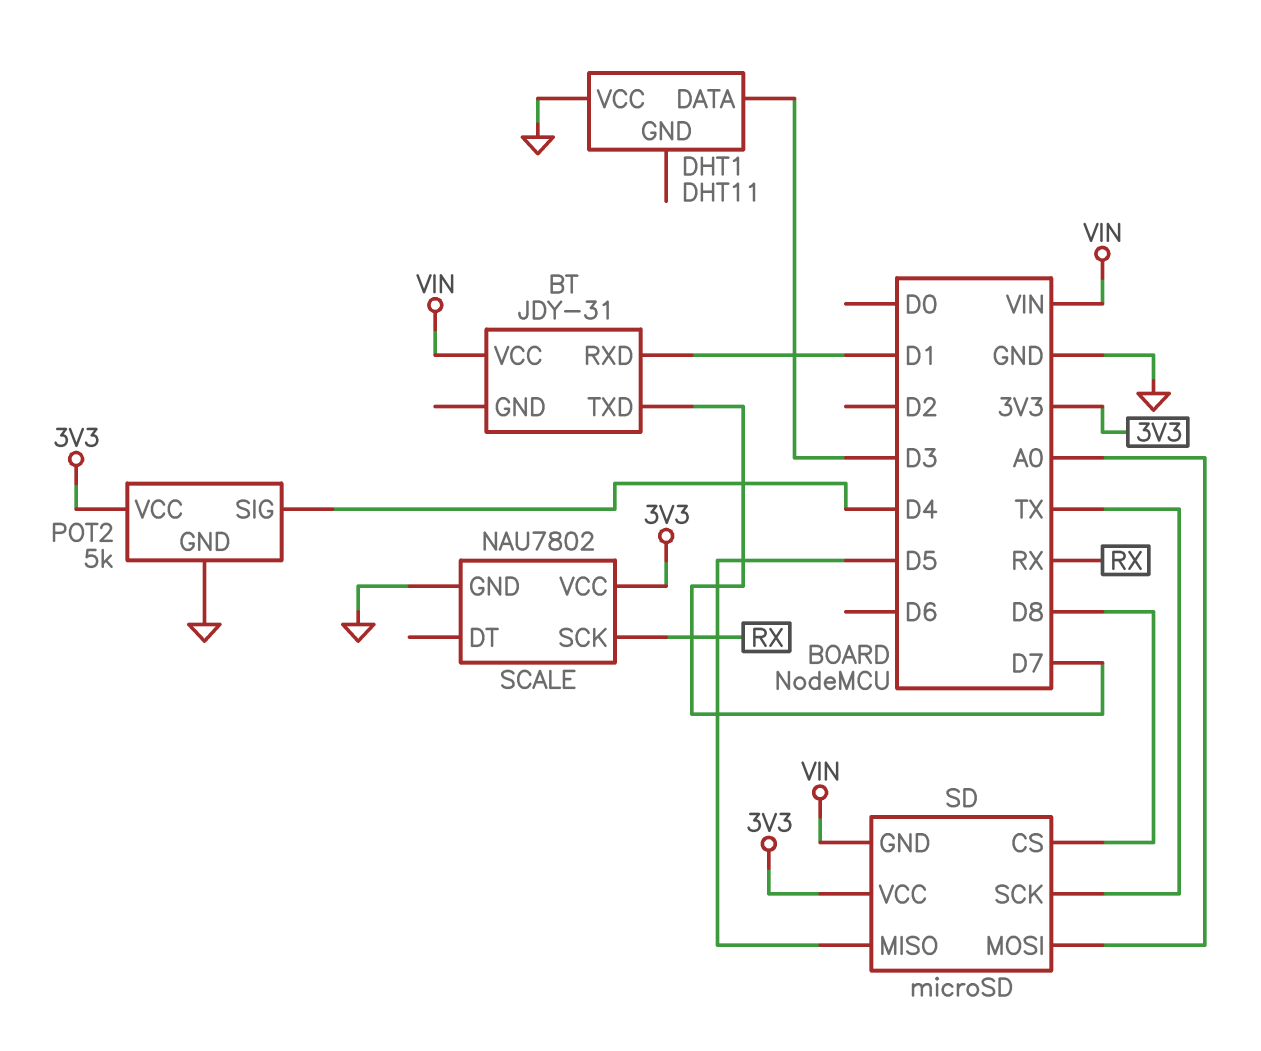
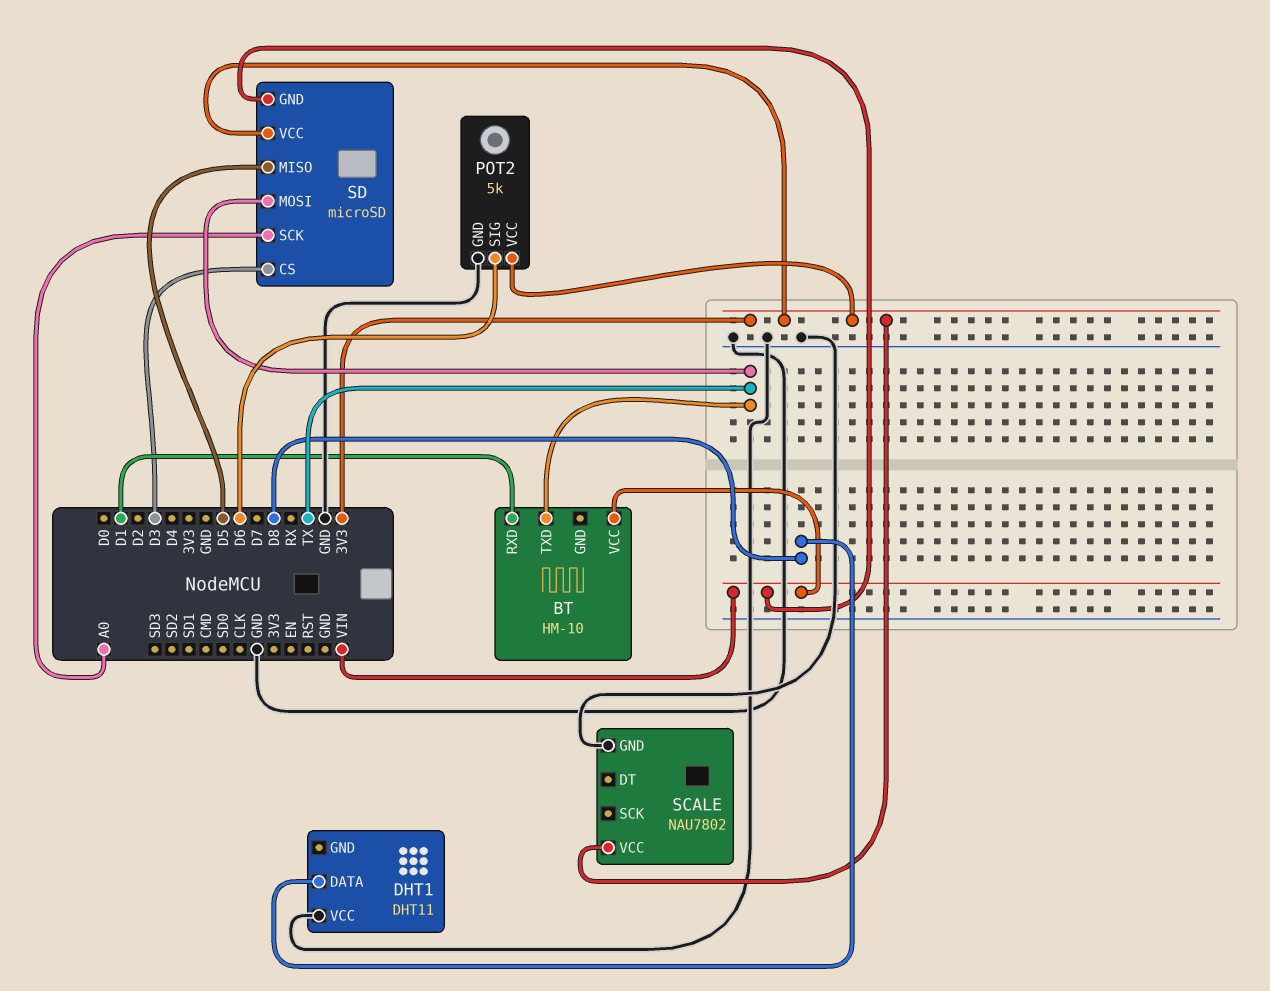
BT: JDY-31 -> HM-10
BT pin TXD: D7 -> TX
DHT1 pin DATA: D3 -> D8
POT2 pin SIG: D4 -> D6
SCALE pin SCK: RX -> none
SD pin CS: D8 -> D3
SD pin MOSI: A0 -> TX
SD pin SCK: TX -> A0

